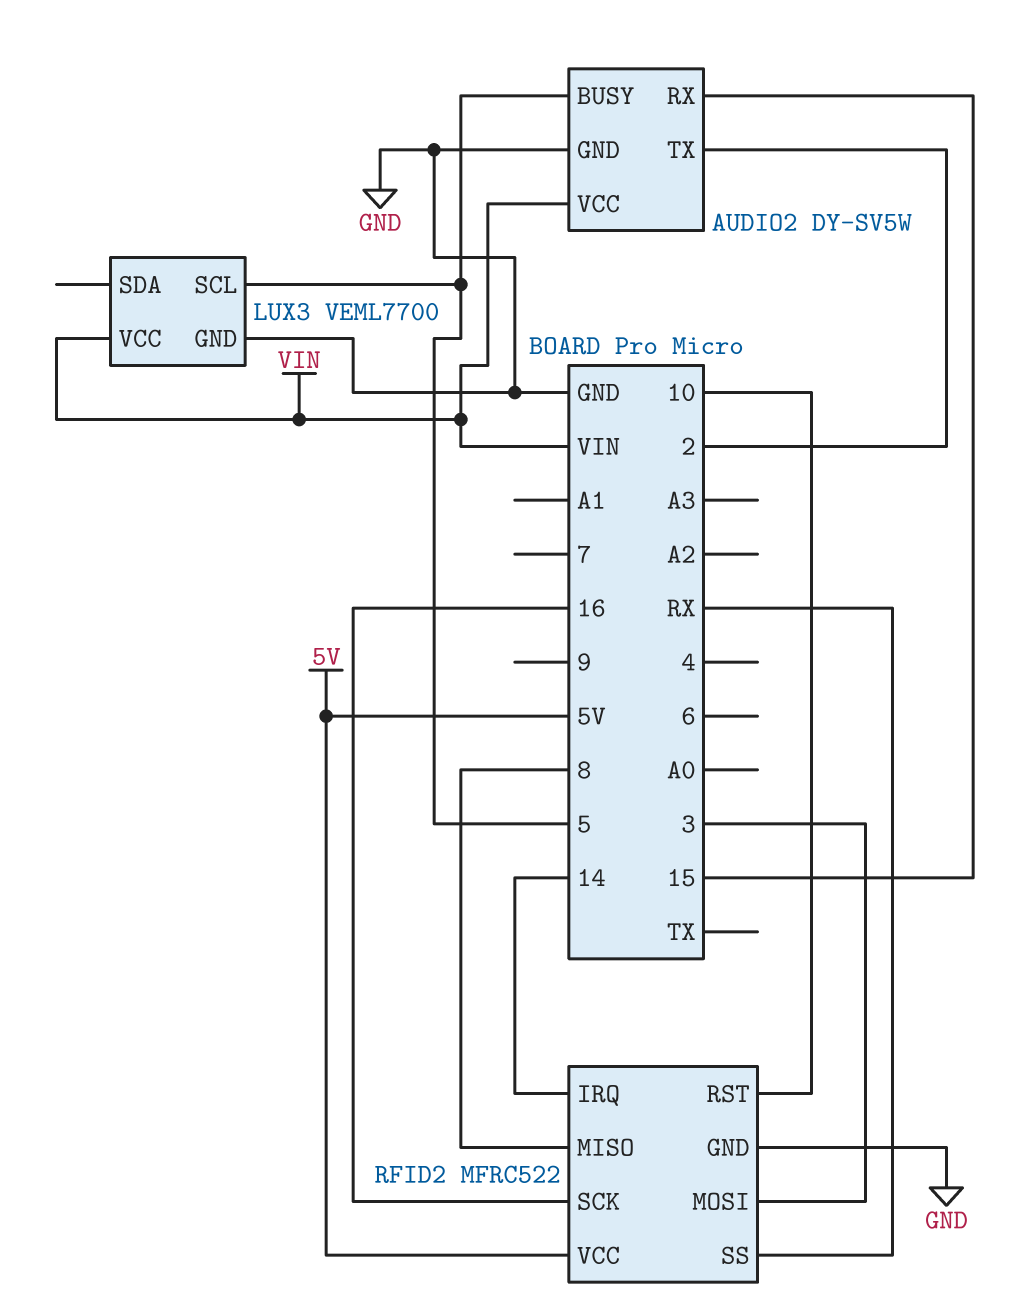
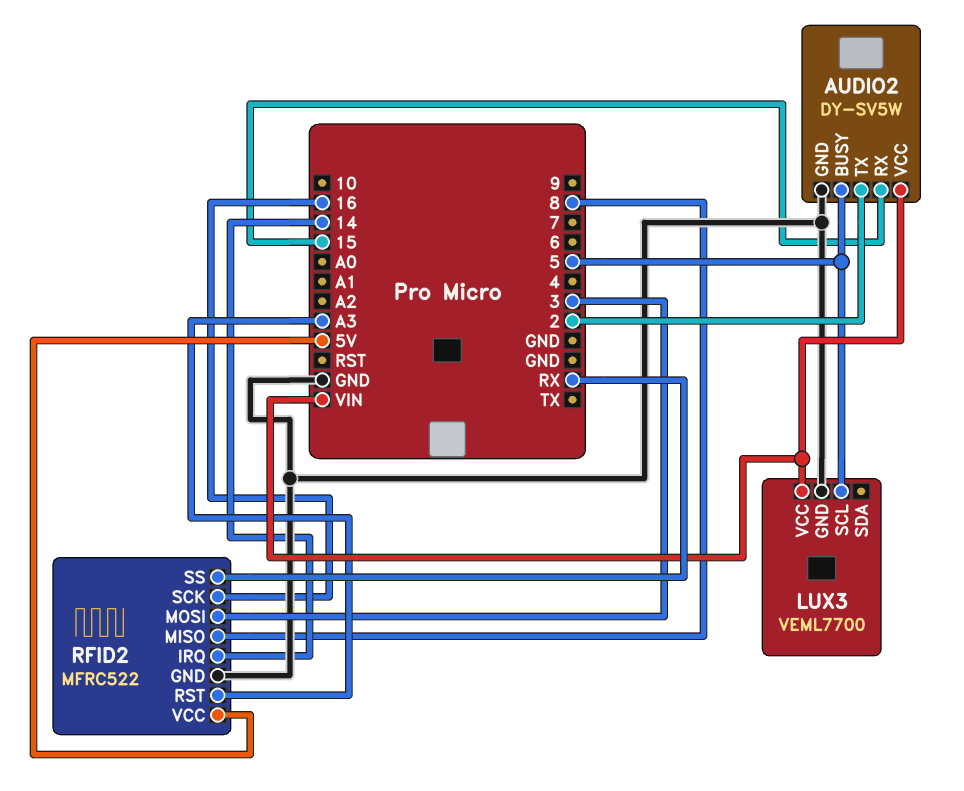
RFID2 pin RST: 10 -> A3

